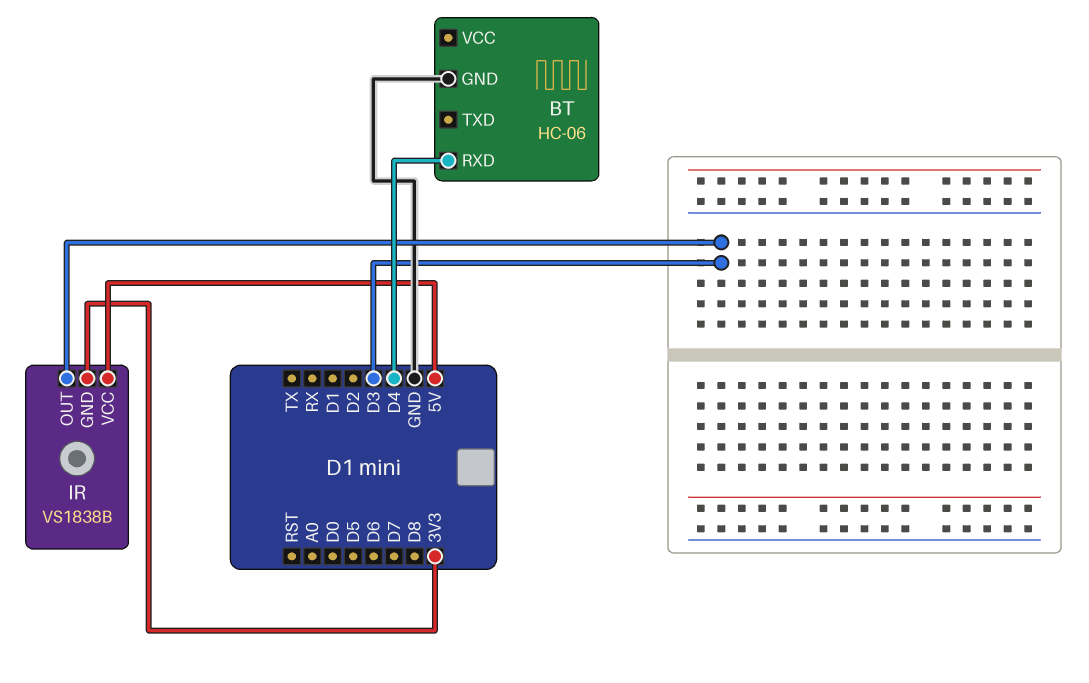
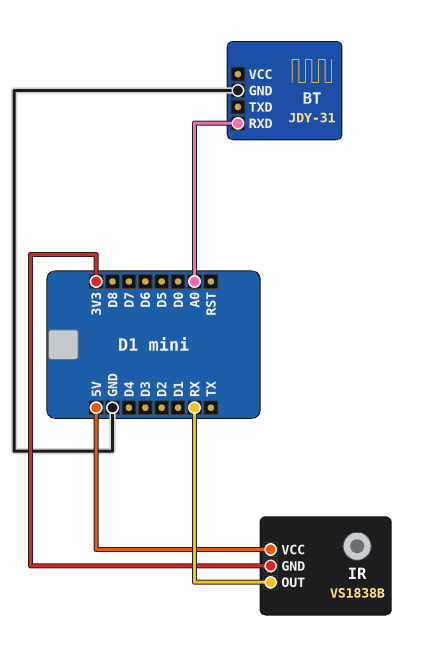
BT: HC-06 -> JDY-31
BT pin RXD: D4 -> A0
IR pin OUT: D3 -> RX

